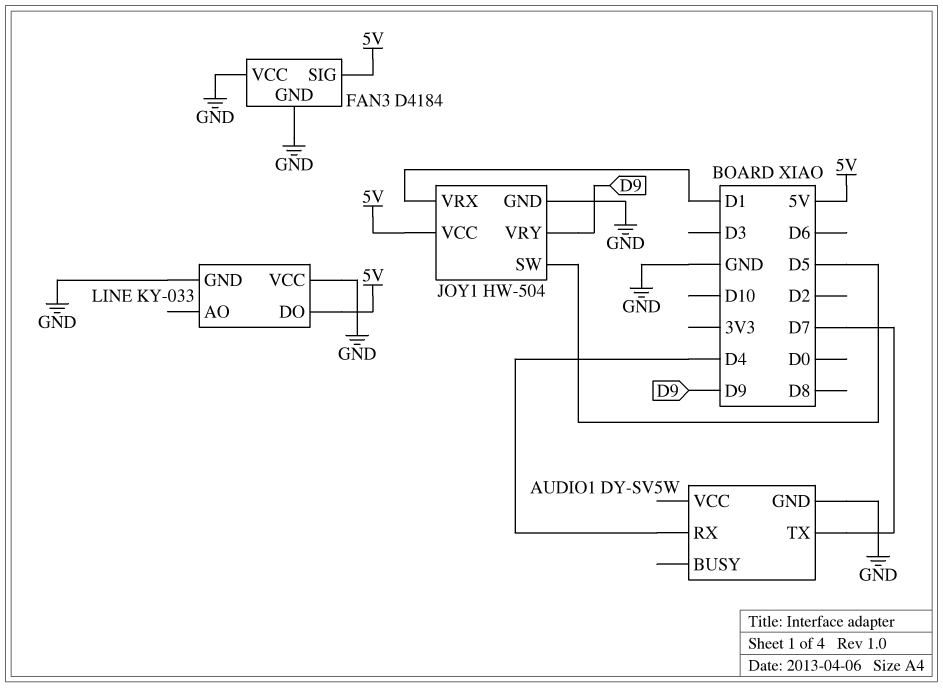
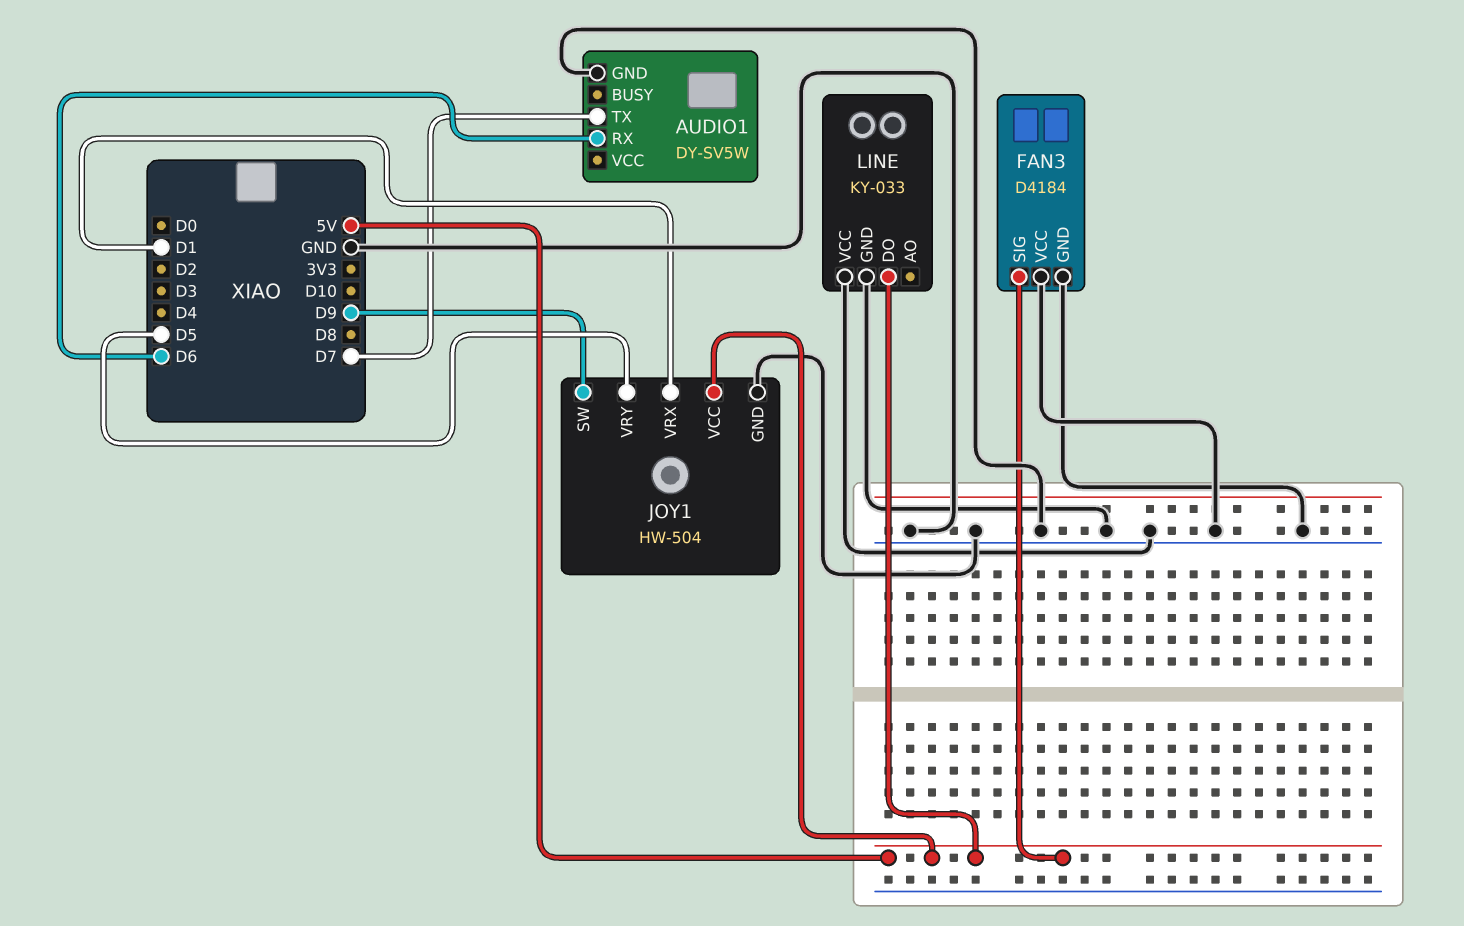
AUDIO1 pin RX: D4 -> D6
JOY1 pin SW: D5 -> D9
JOY1 pin VRY: D9 -> D5

